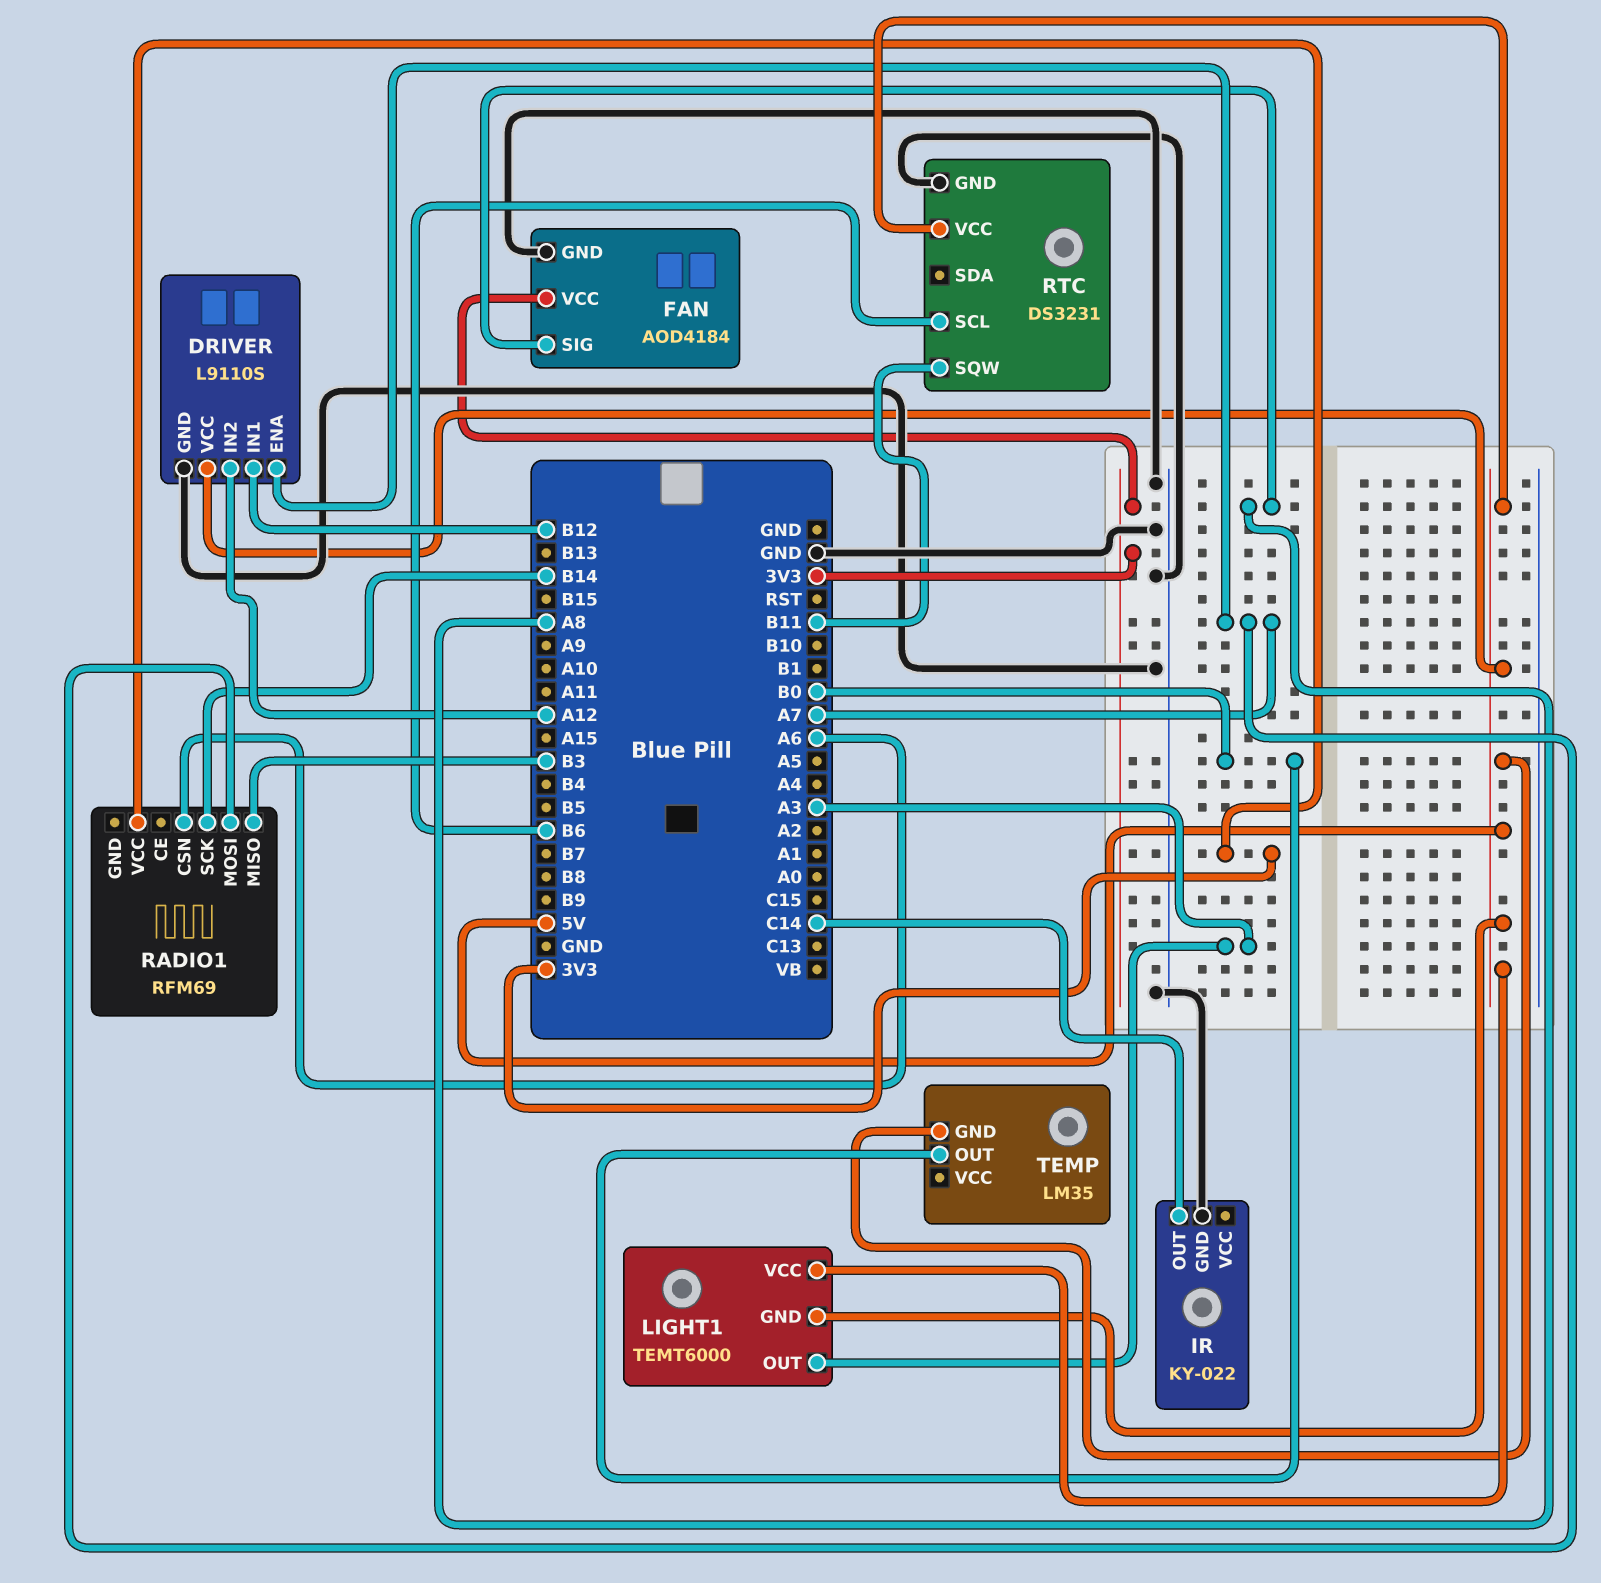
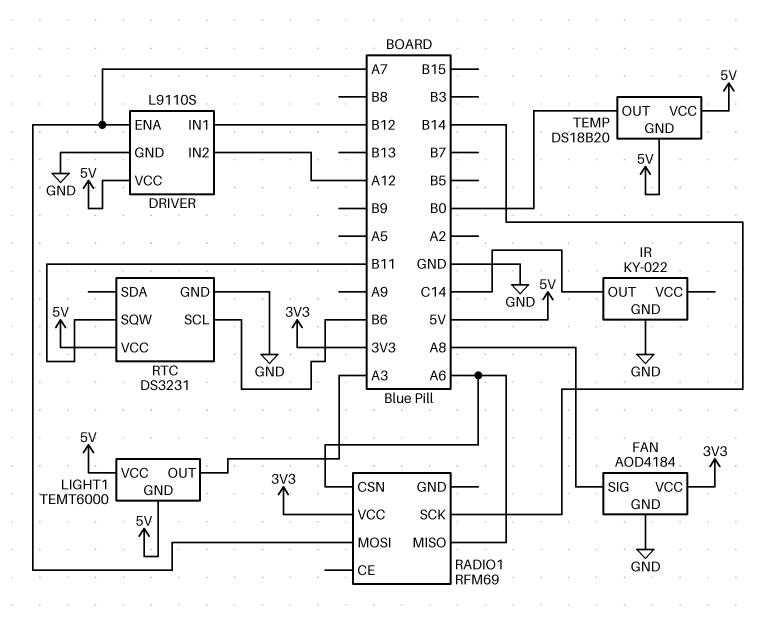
RADIO1 pin MISO: B3 -> A6
TEMP: LM35 -> DS18B20
TEMP pin VCC: none -> 5V

